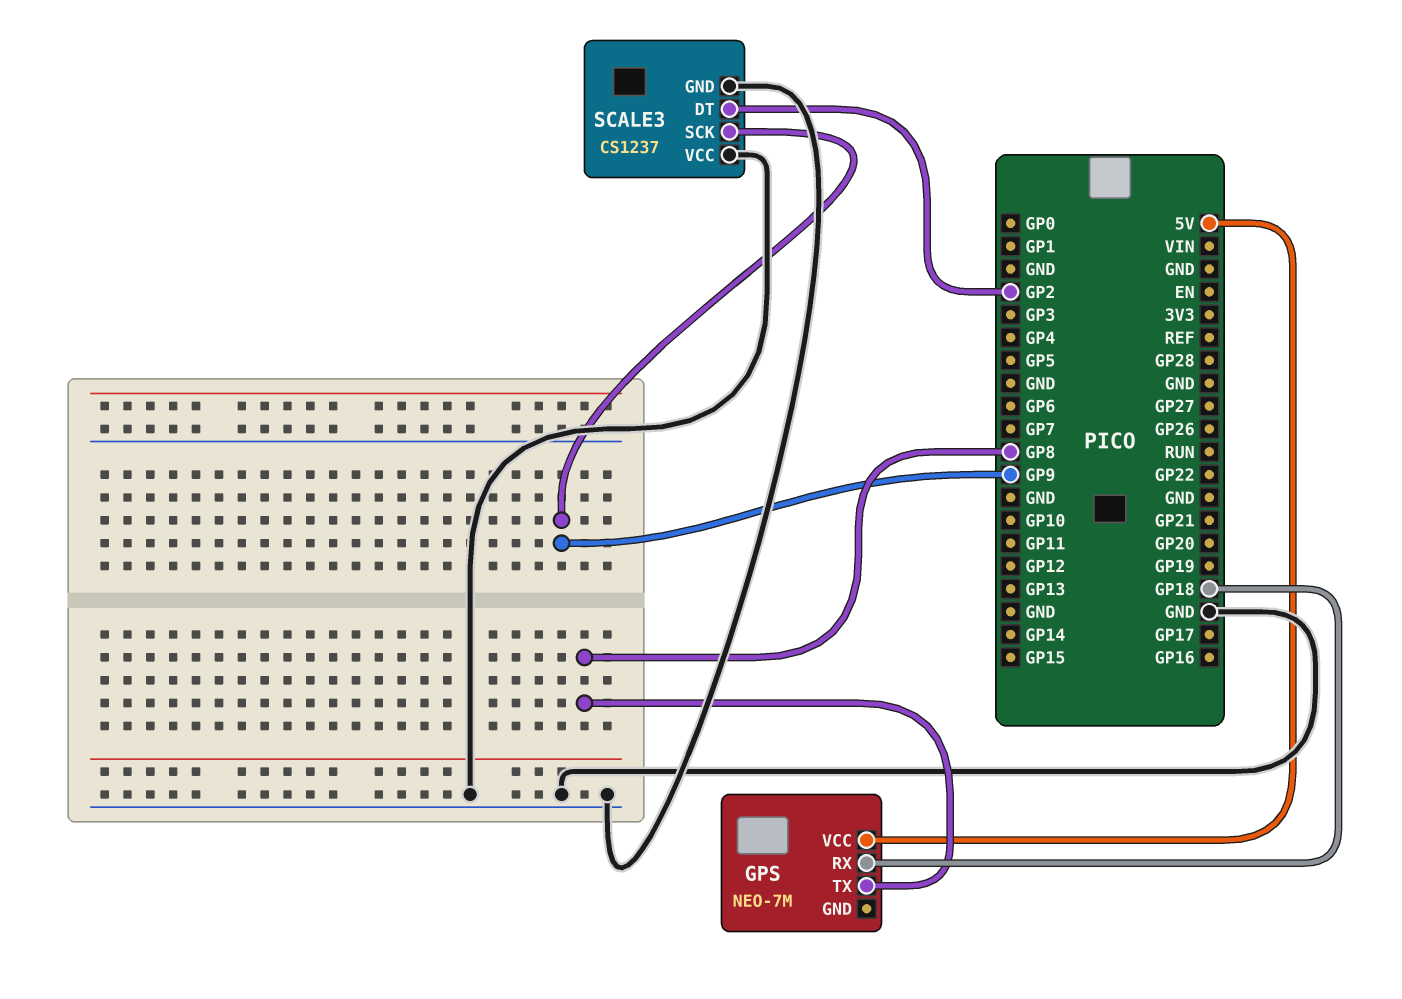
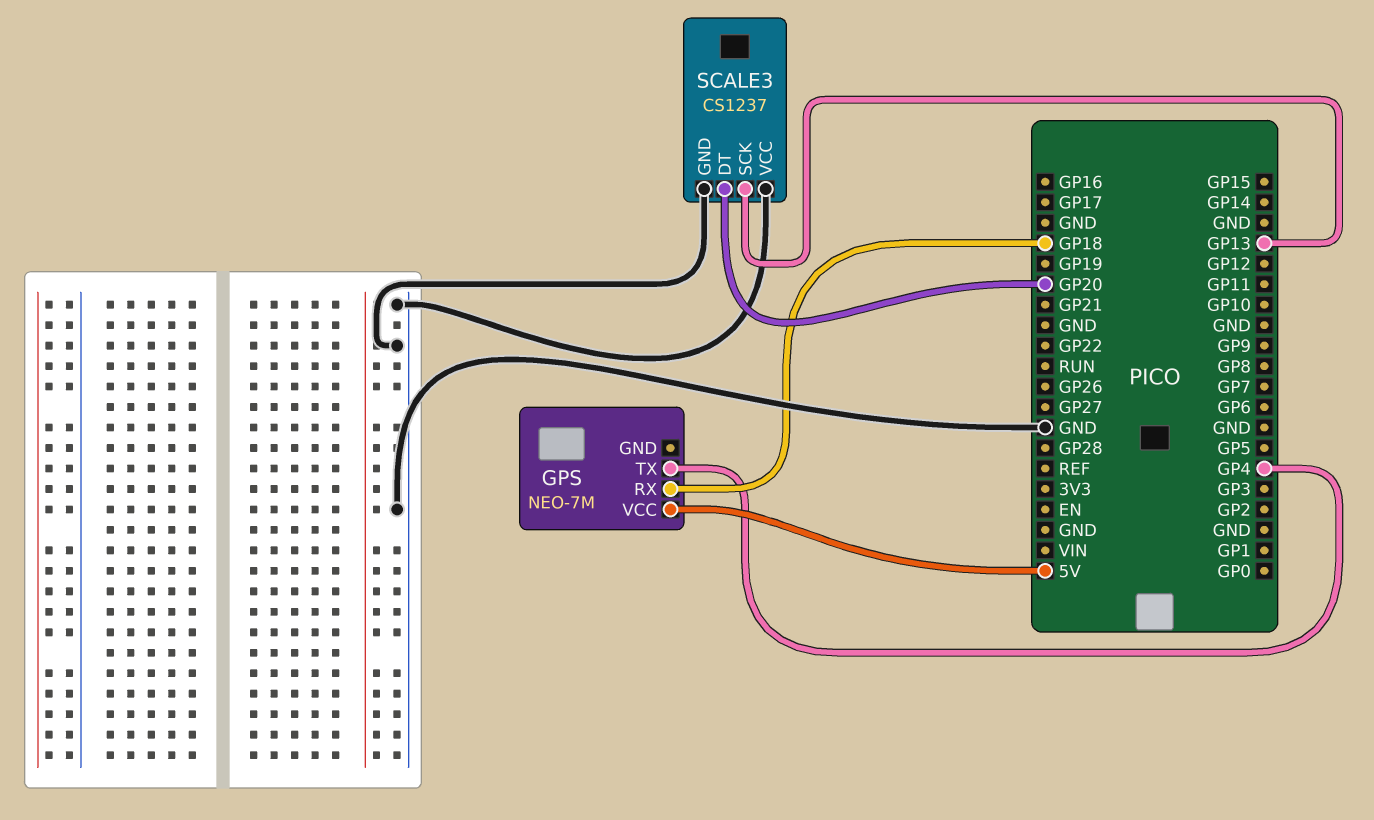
GPS pin TX: GP8 -> GP4
SCALE3 pin DT: GP2 -> GP20
SCALE3 pin SCK: GP9 -> GP13

